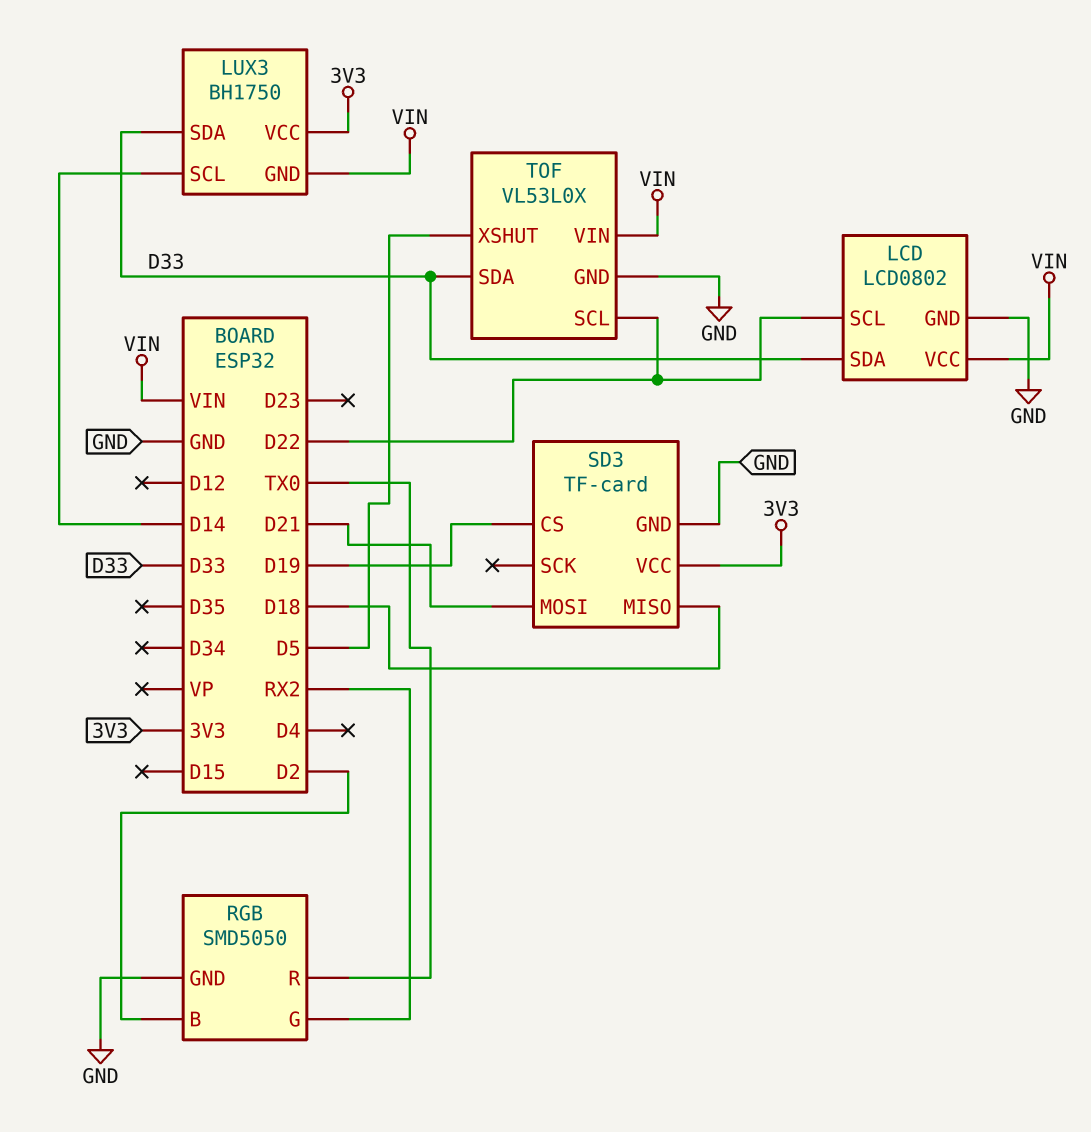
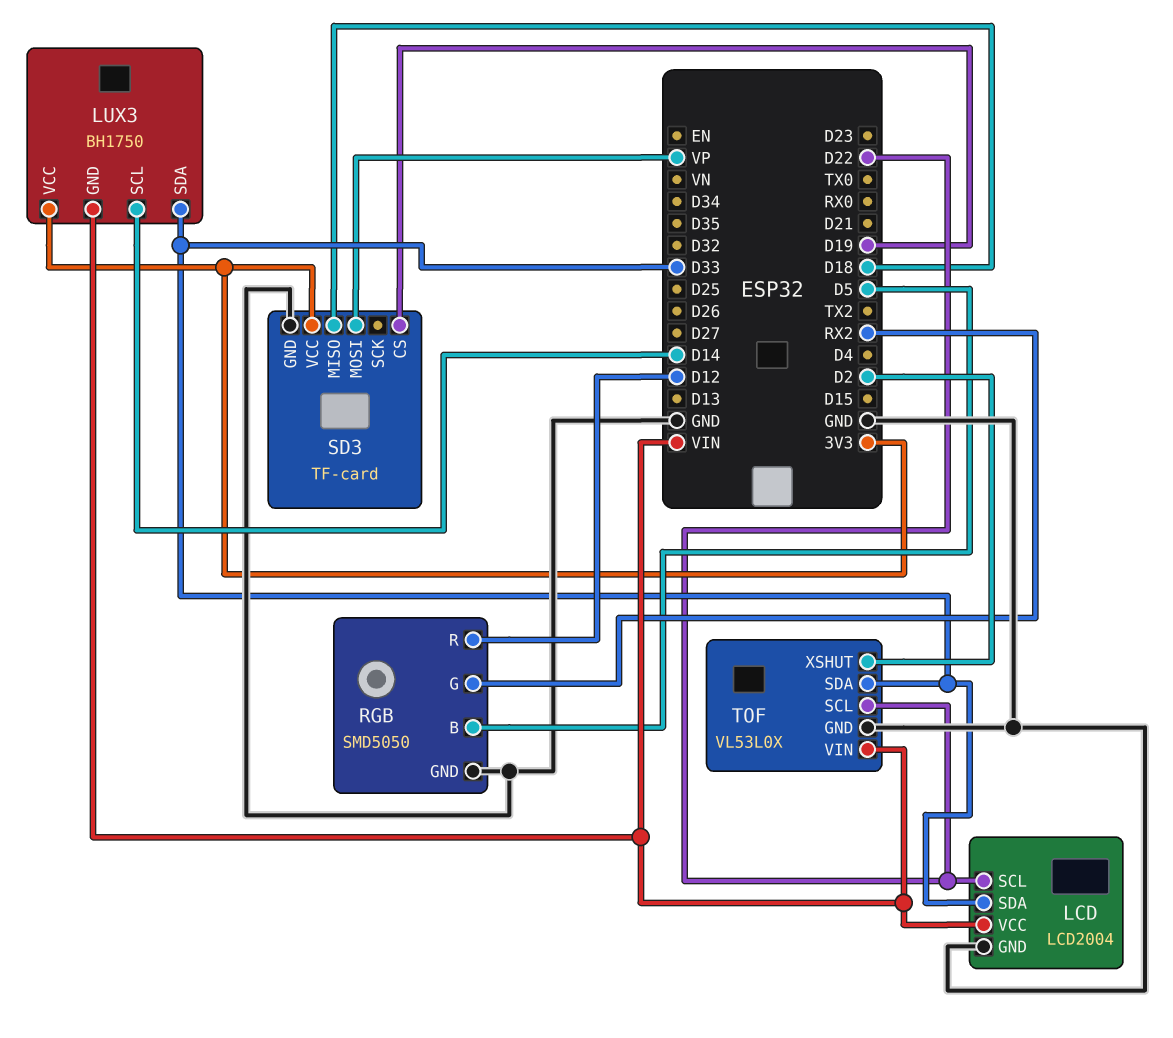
LCD: LCD0802 -> LCD2004
RGB pin B: D2 -> D5
RGB pin R: TX0 -> D12
SD3 pin MOSI: D21 -> VP
TOF pin XSHUT: D5 -> D2

